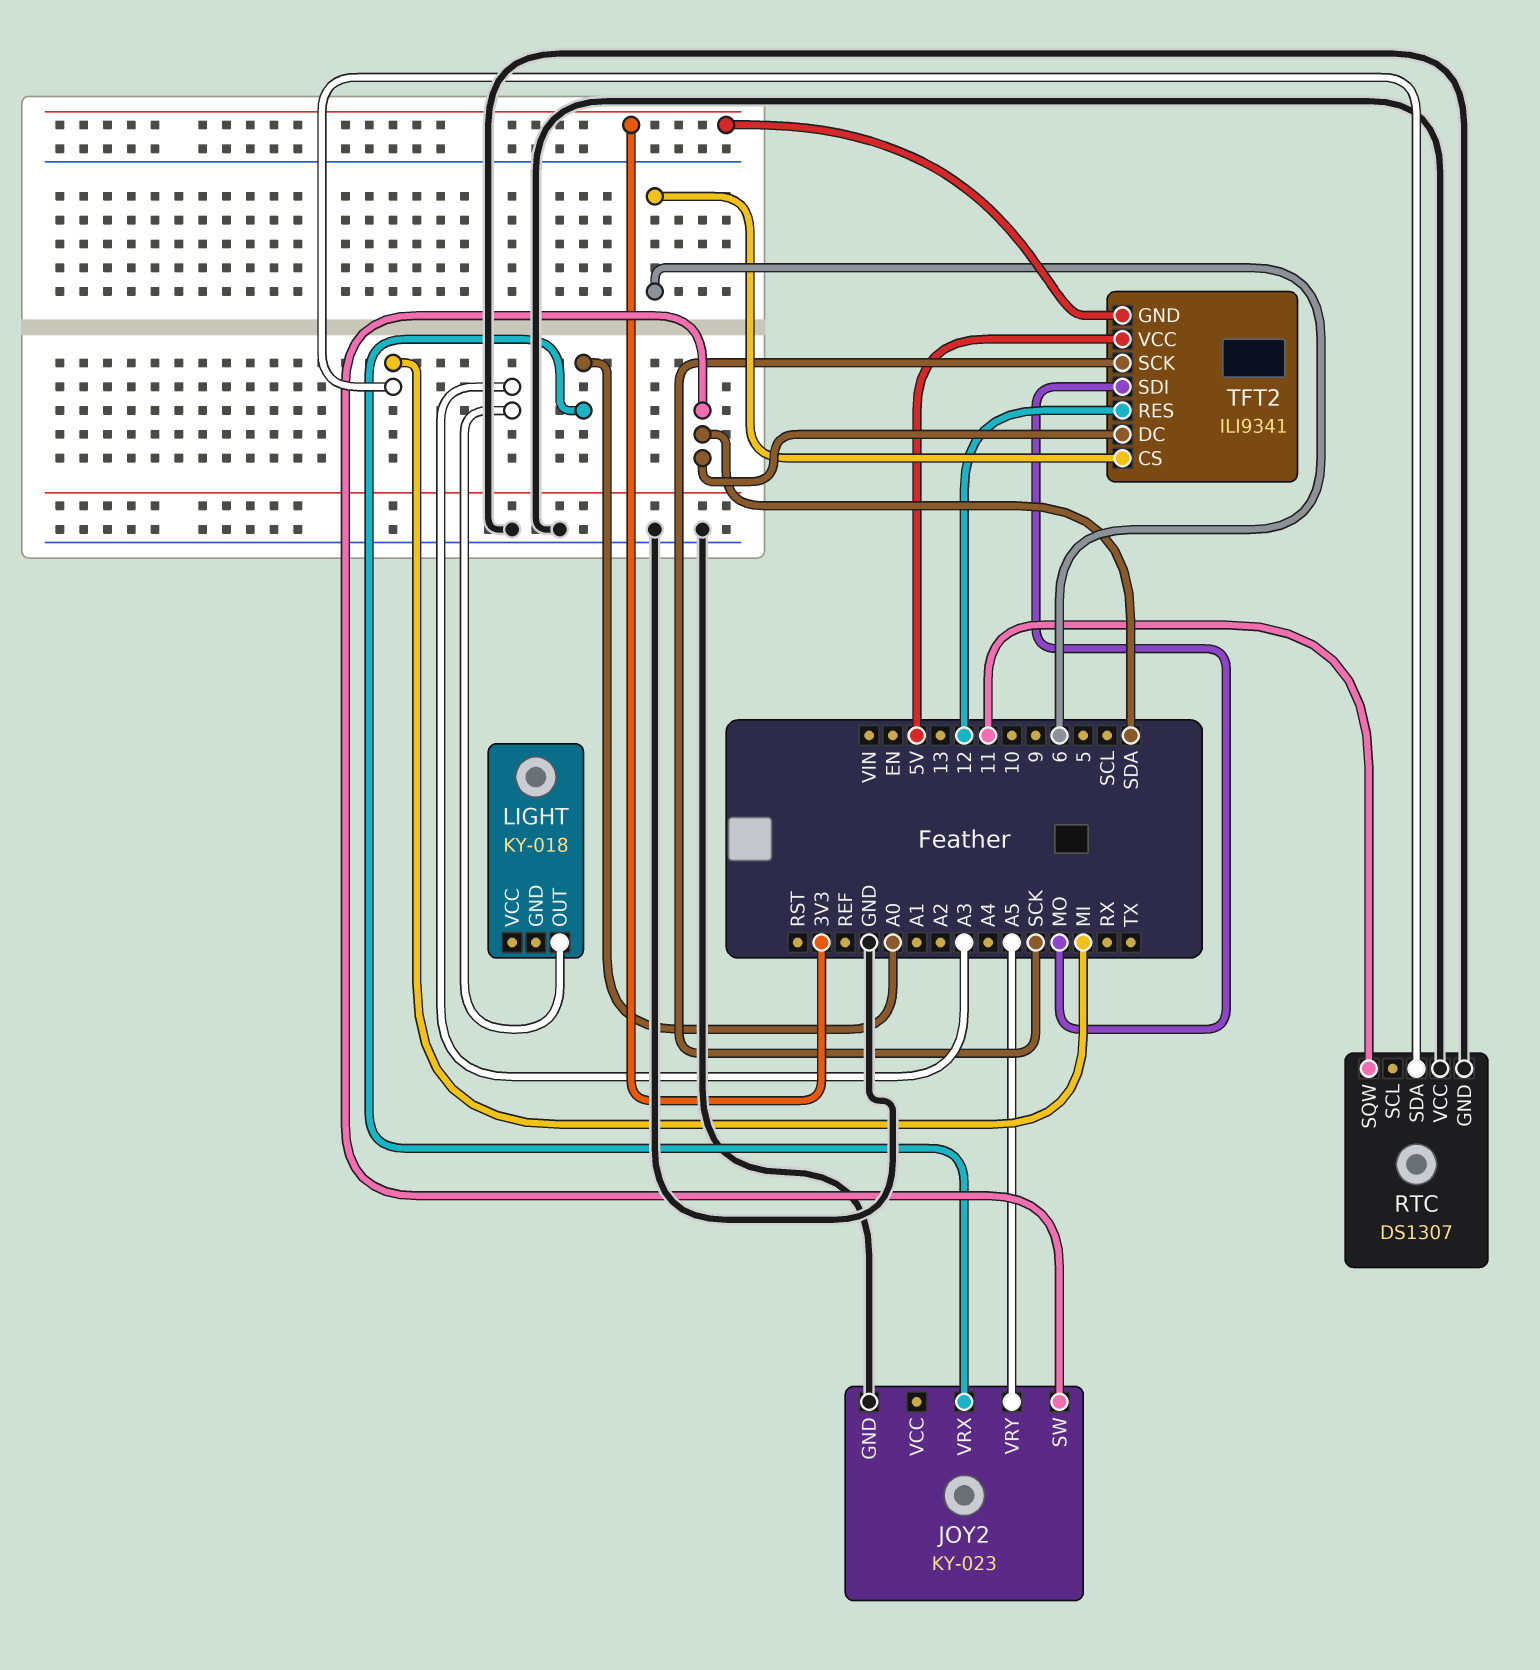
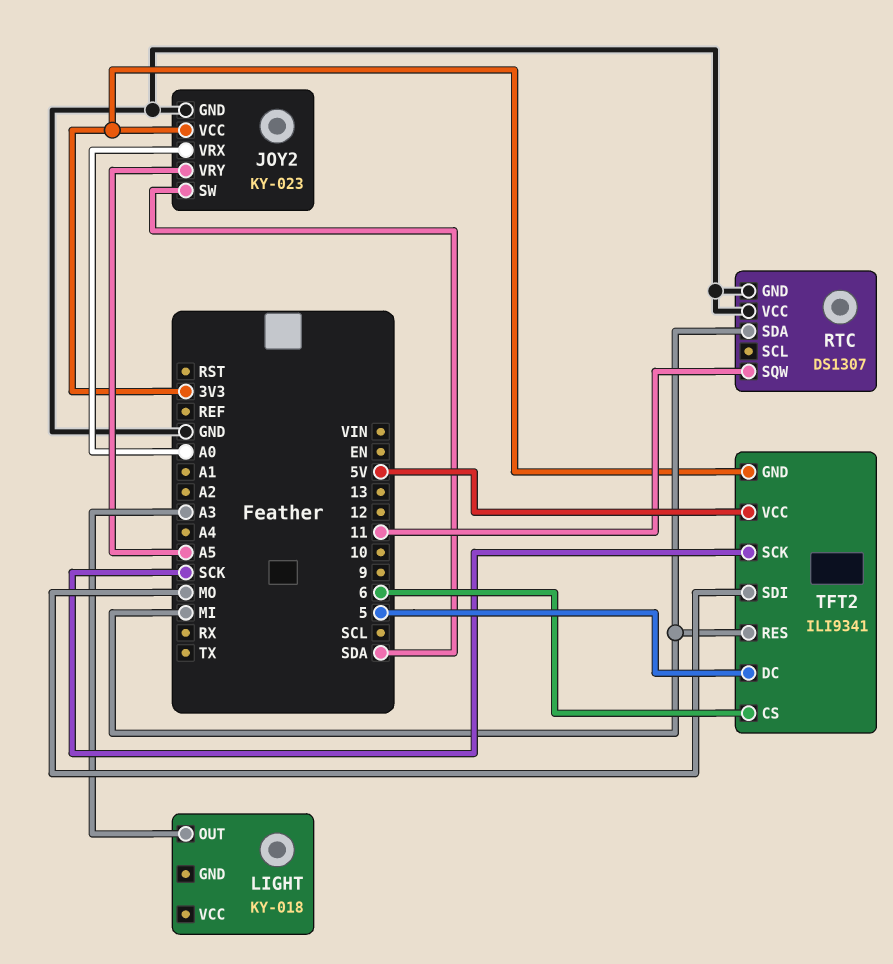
JOY2 pin VCC: none -> 3V3
TFT2 pin DC: SDA -> 5
TFT2 pin RES: 12 -> MI

